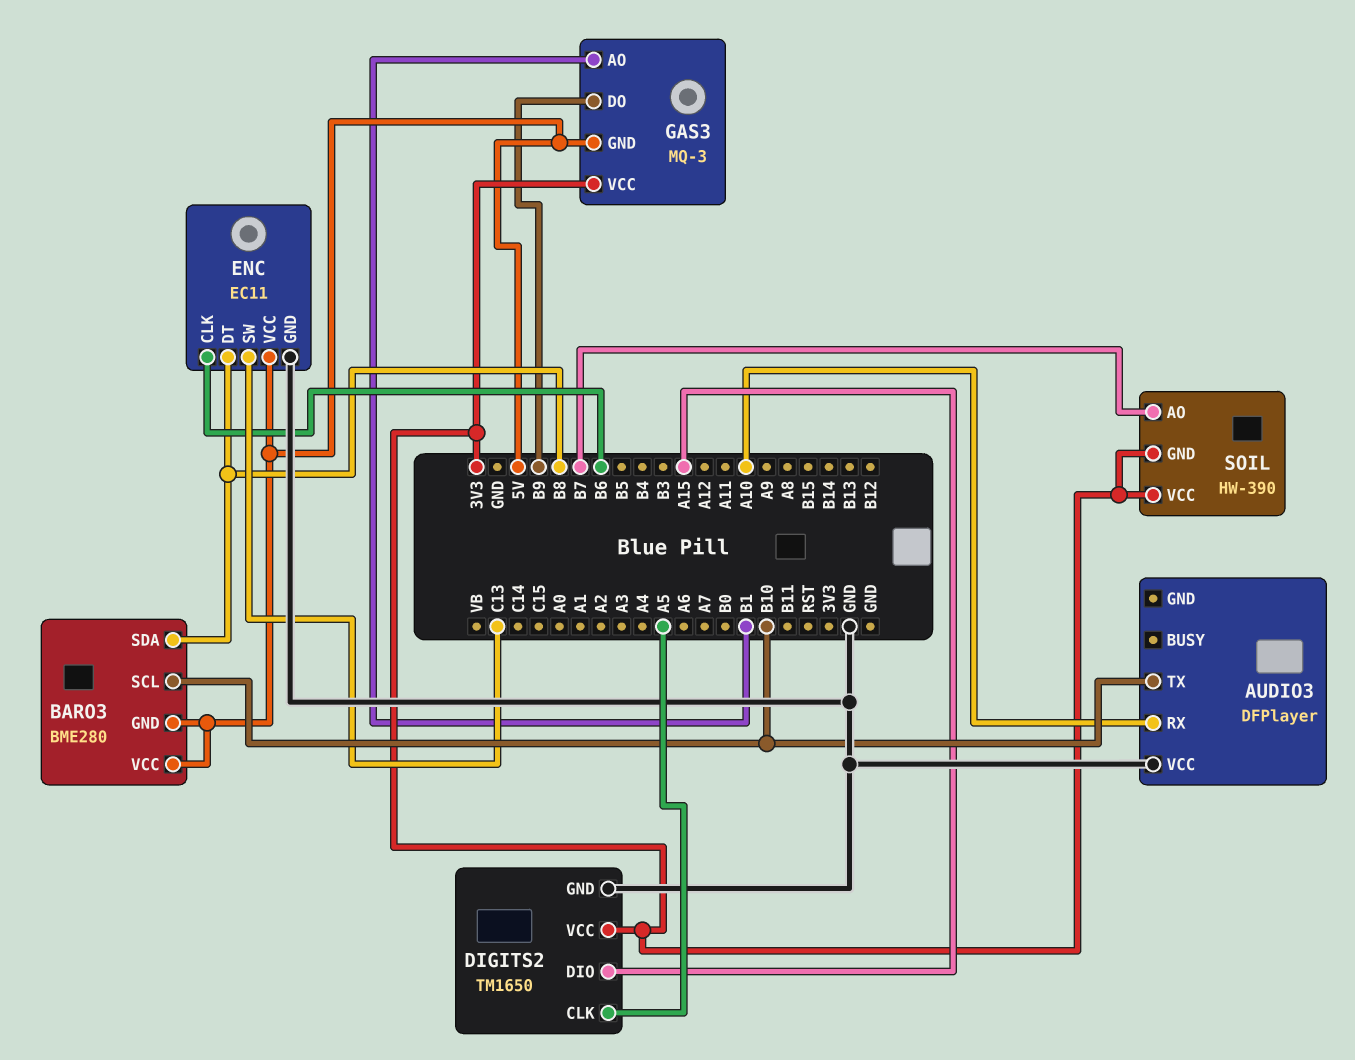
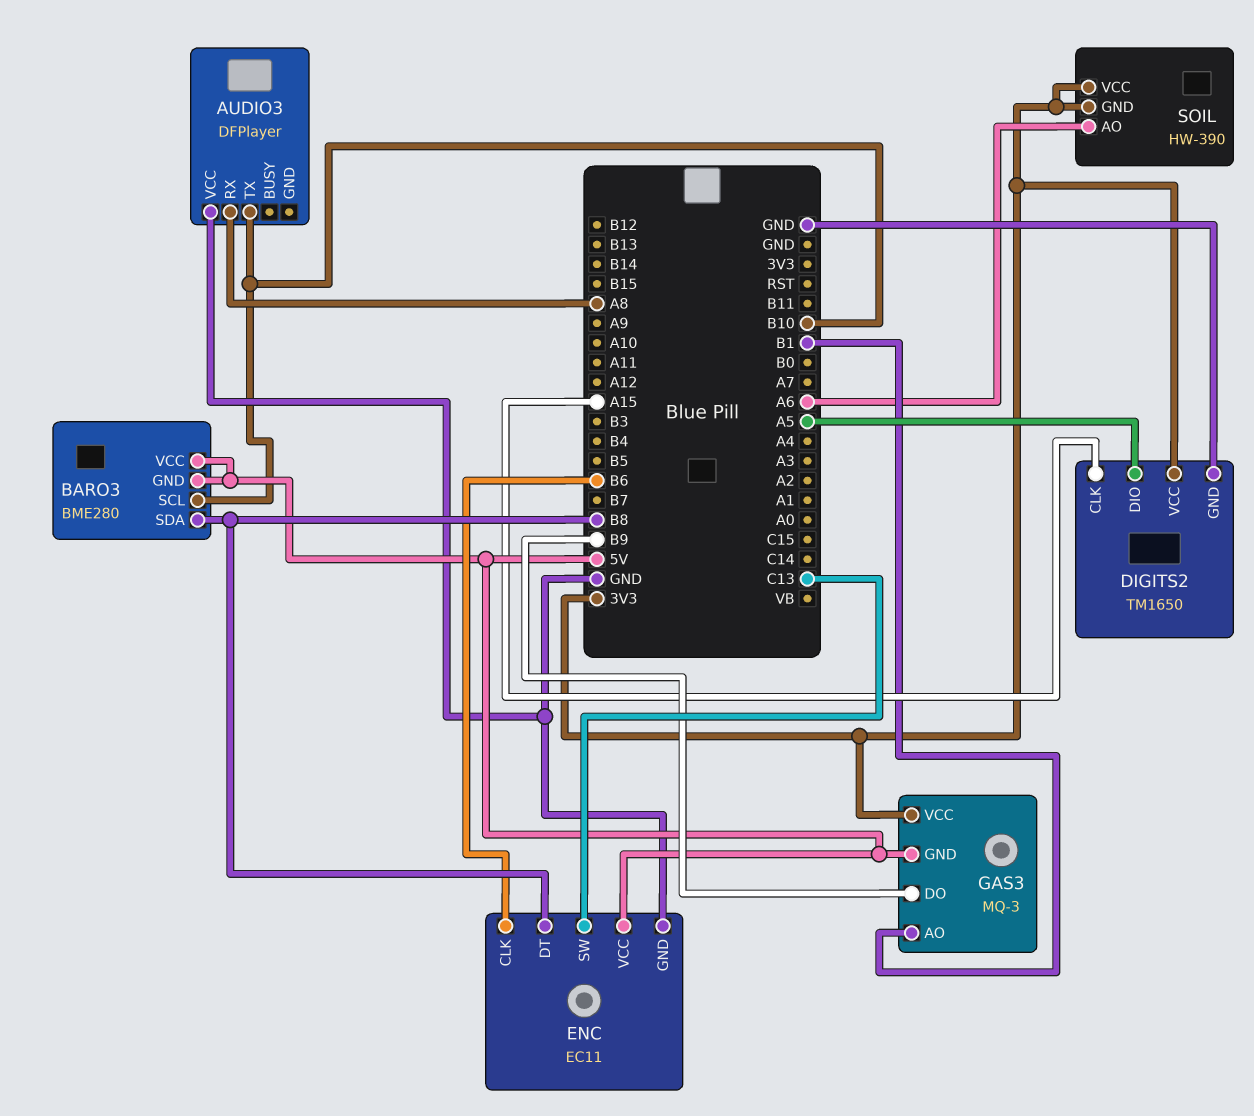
AUDIO3 pin RX: A10 -> A8
DIGITS2 pin CLK: A5 -> A15
DIGITS2 pin DIO: A15 -> A5
SOIL pin AO: B7 -> A6

